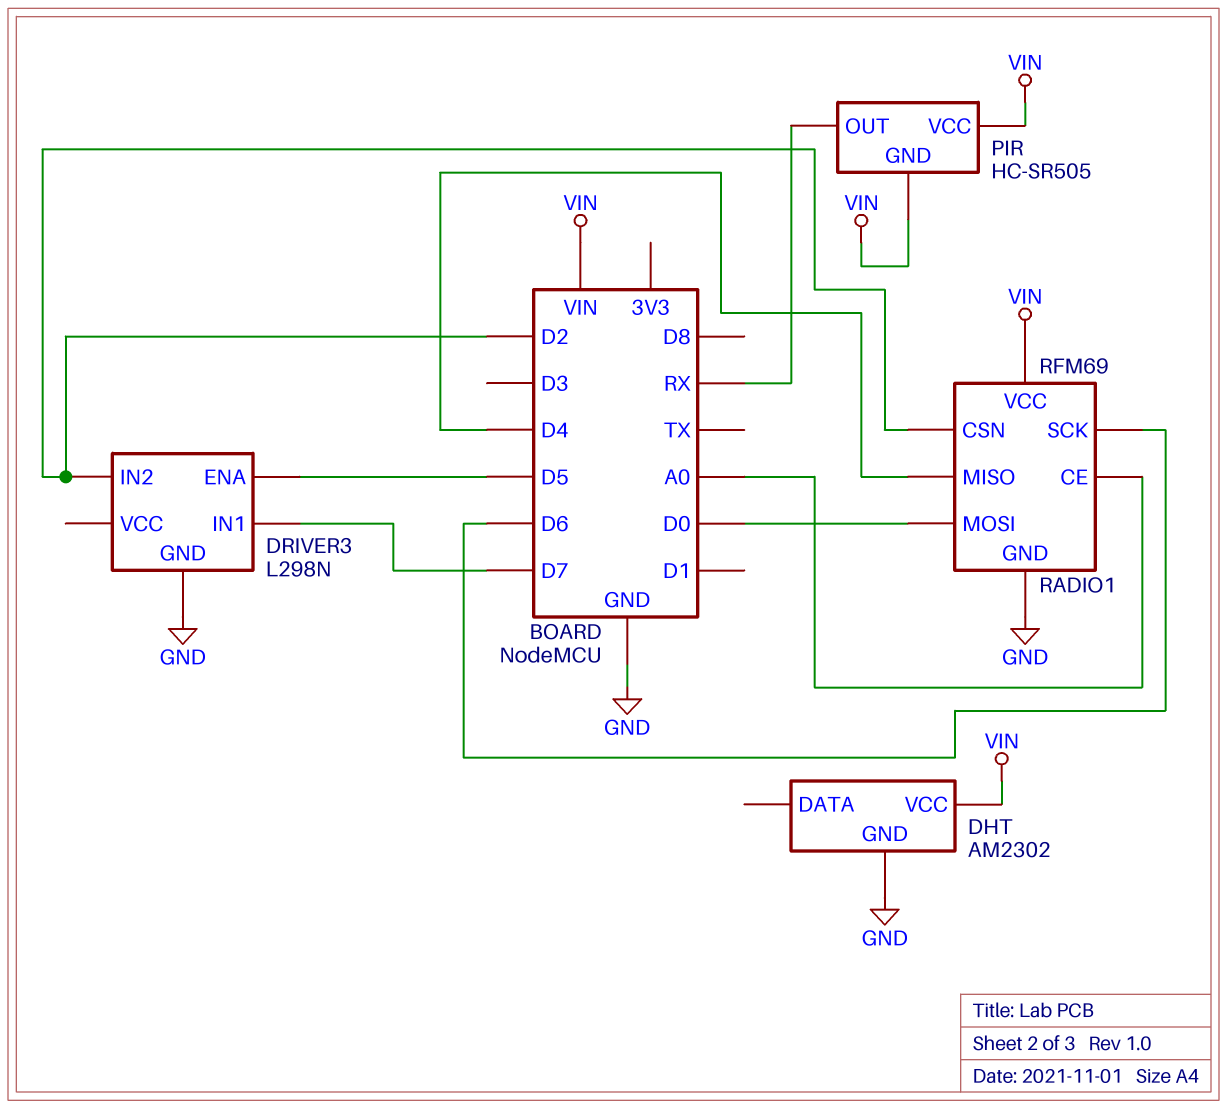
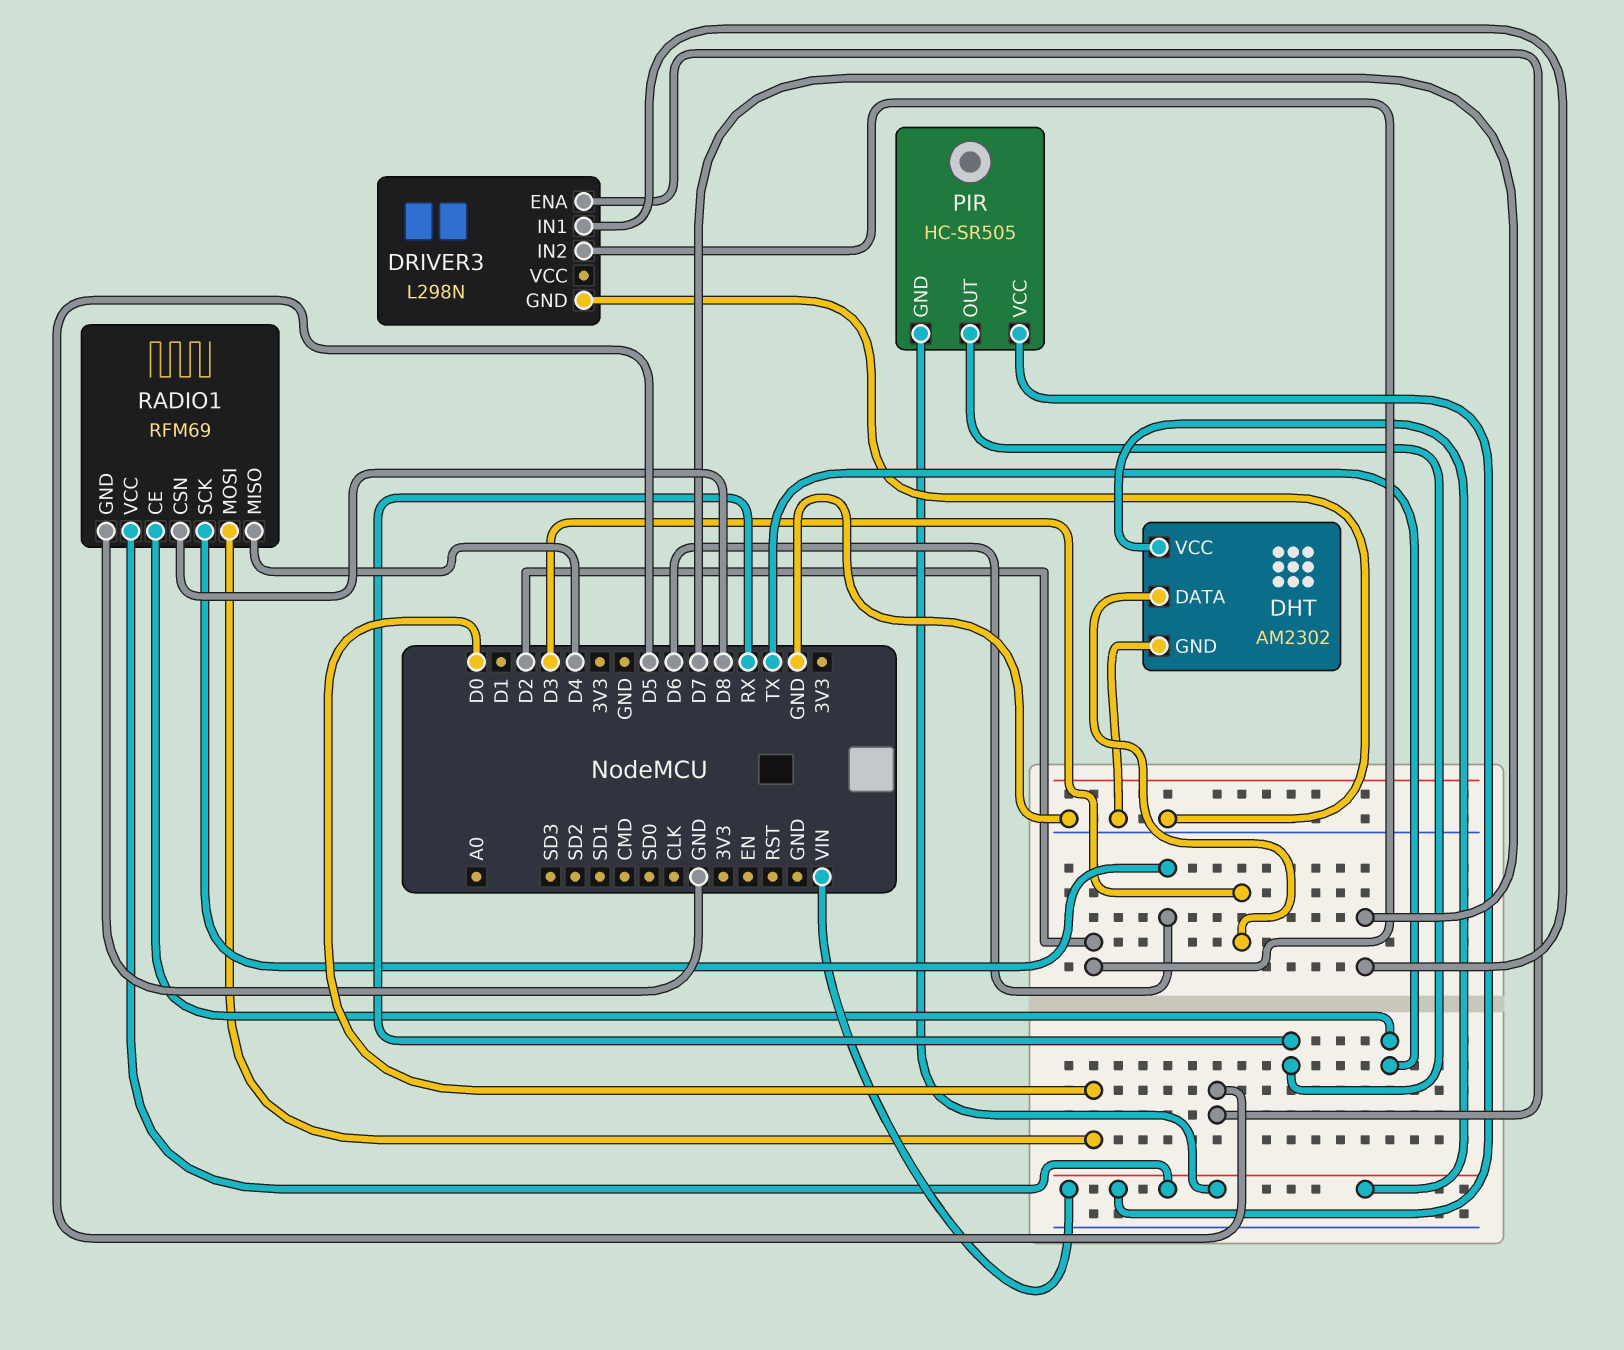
DHT pin DATA: none -> D3
RADIO1 pin CE: A0 -> TX
RADIO1 pin CSN: D2 -> D8

